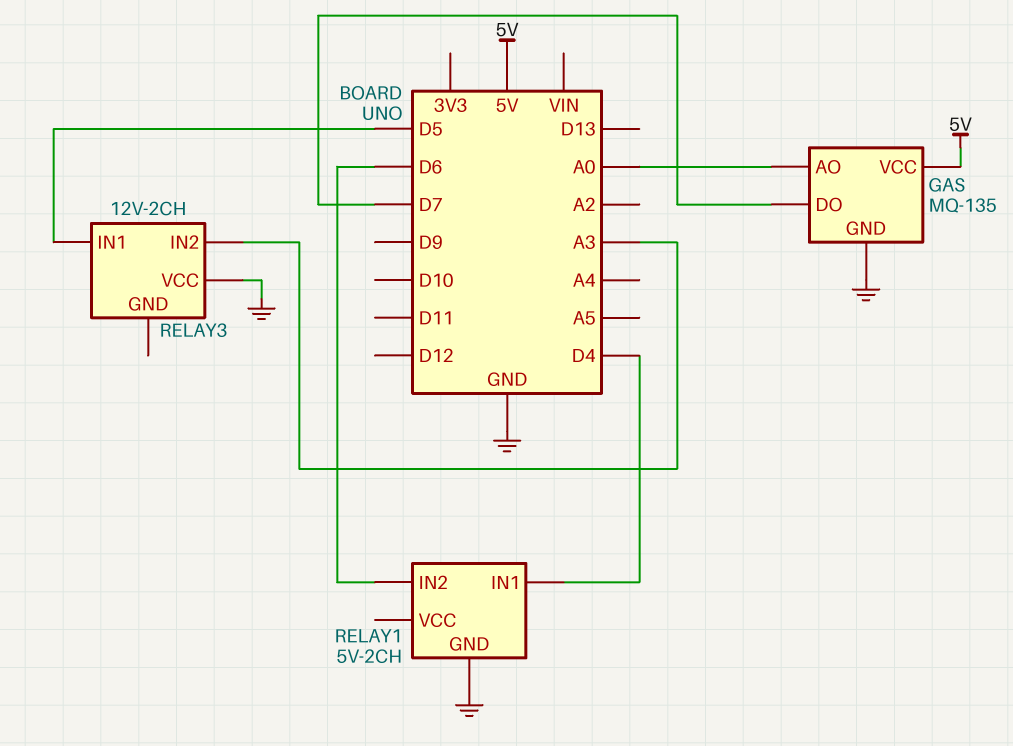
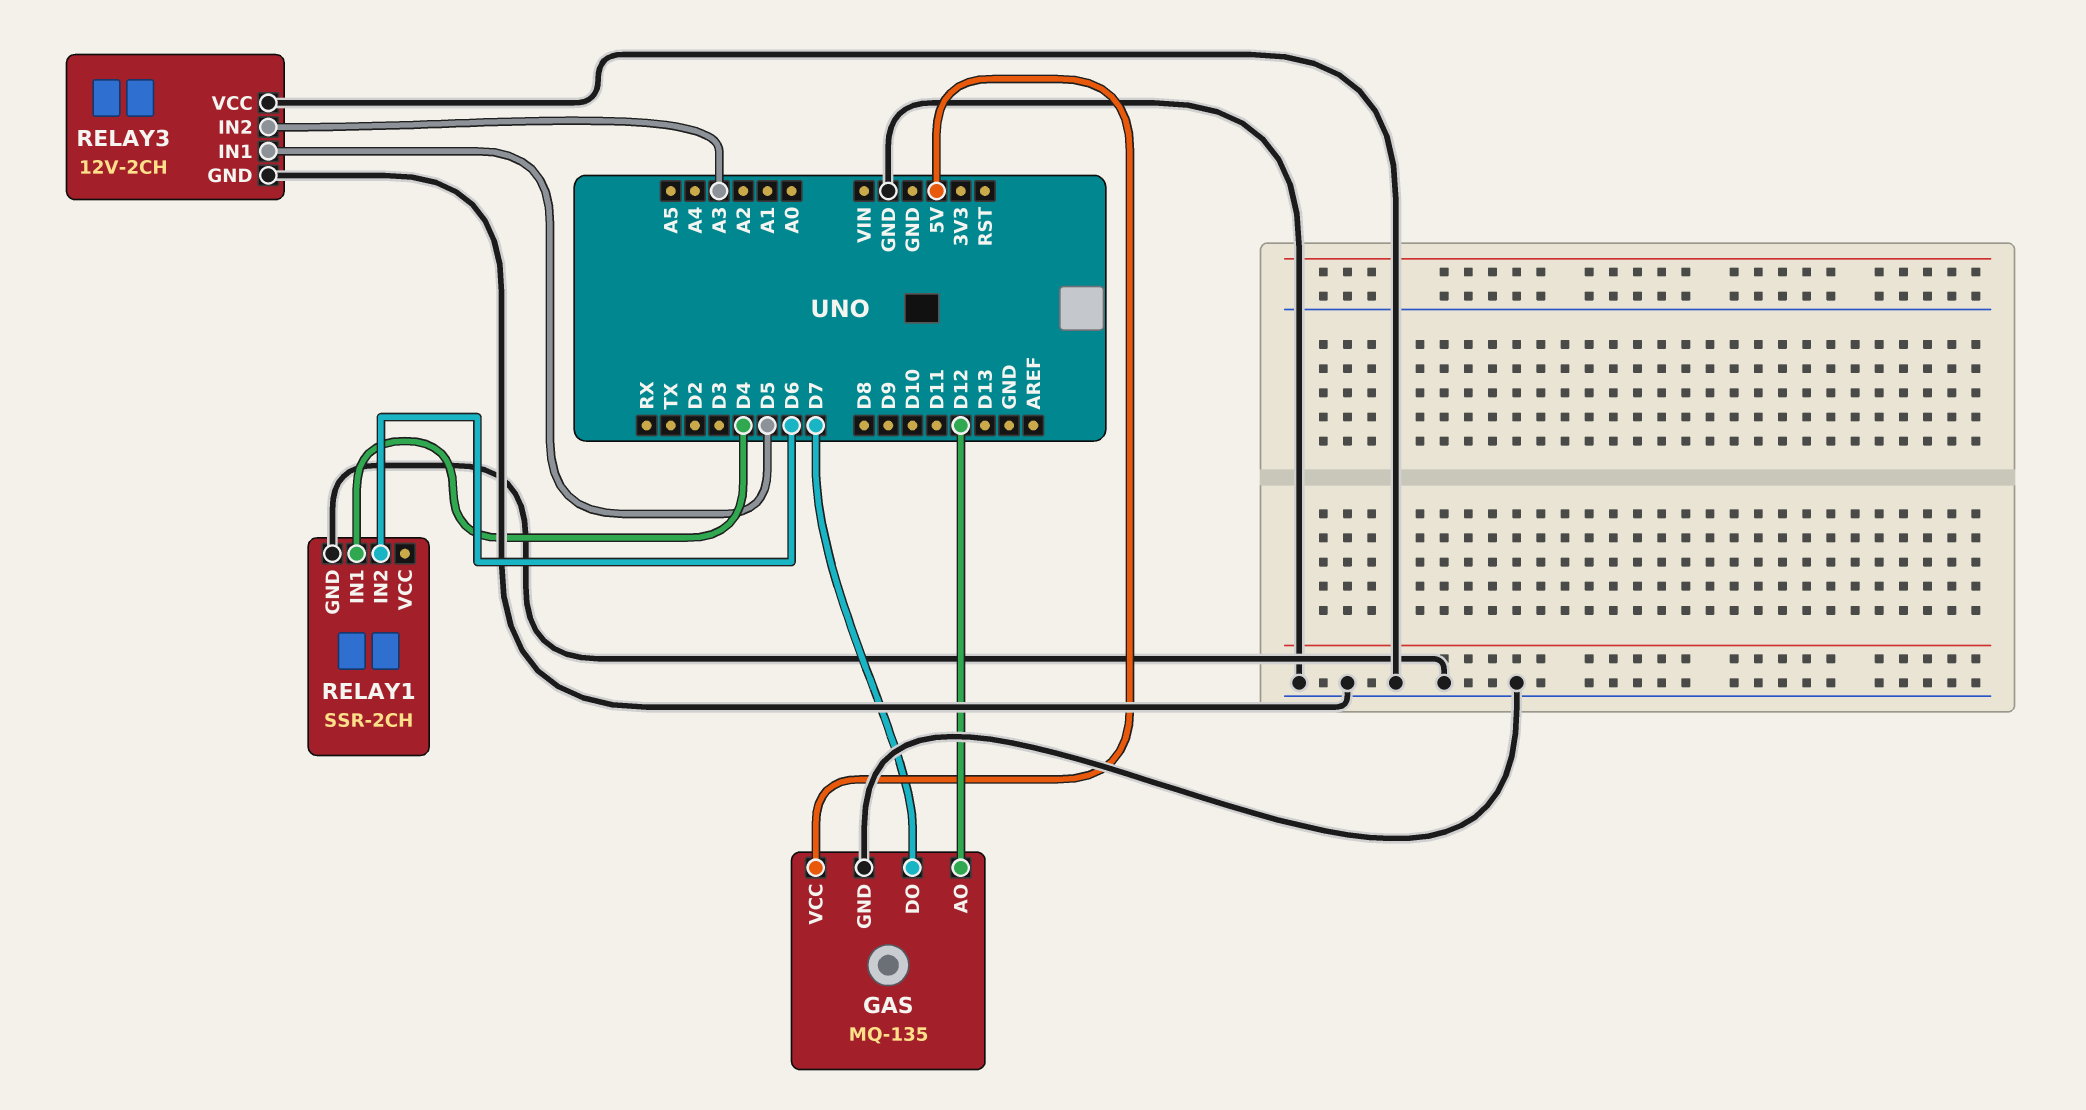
GAS pin AO: A0 -> D12
RELAY1: 5V-2CH -> SSR-2CH
RELAY3 pin GND: none -> GND

